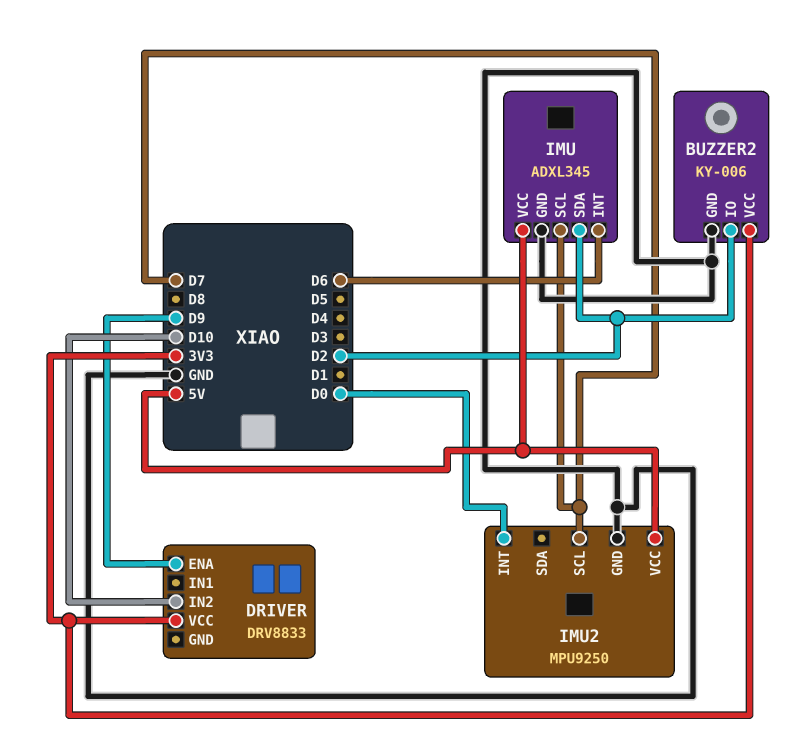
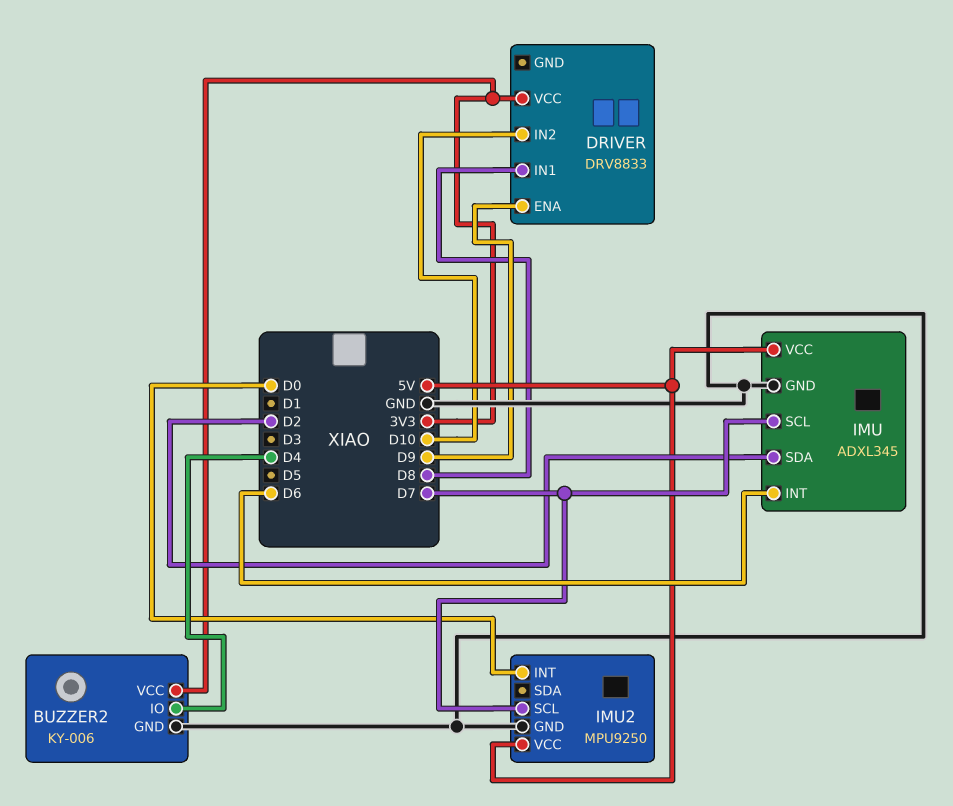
BUZZER2 pin IO: D2 -> D4
DRIVER pin IN1: none -> D8

